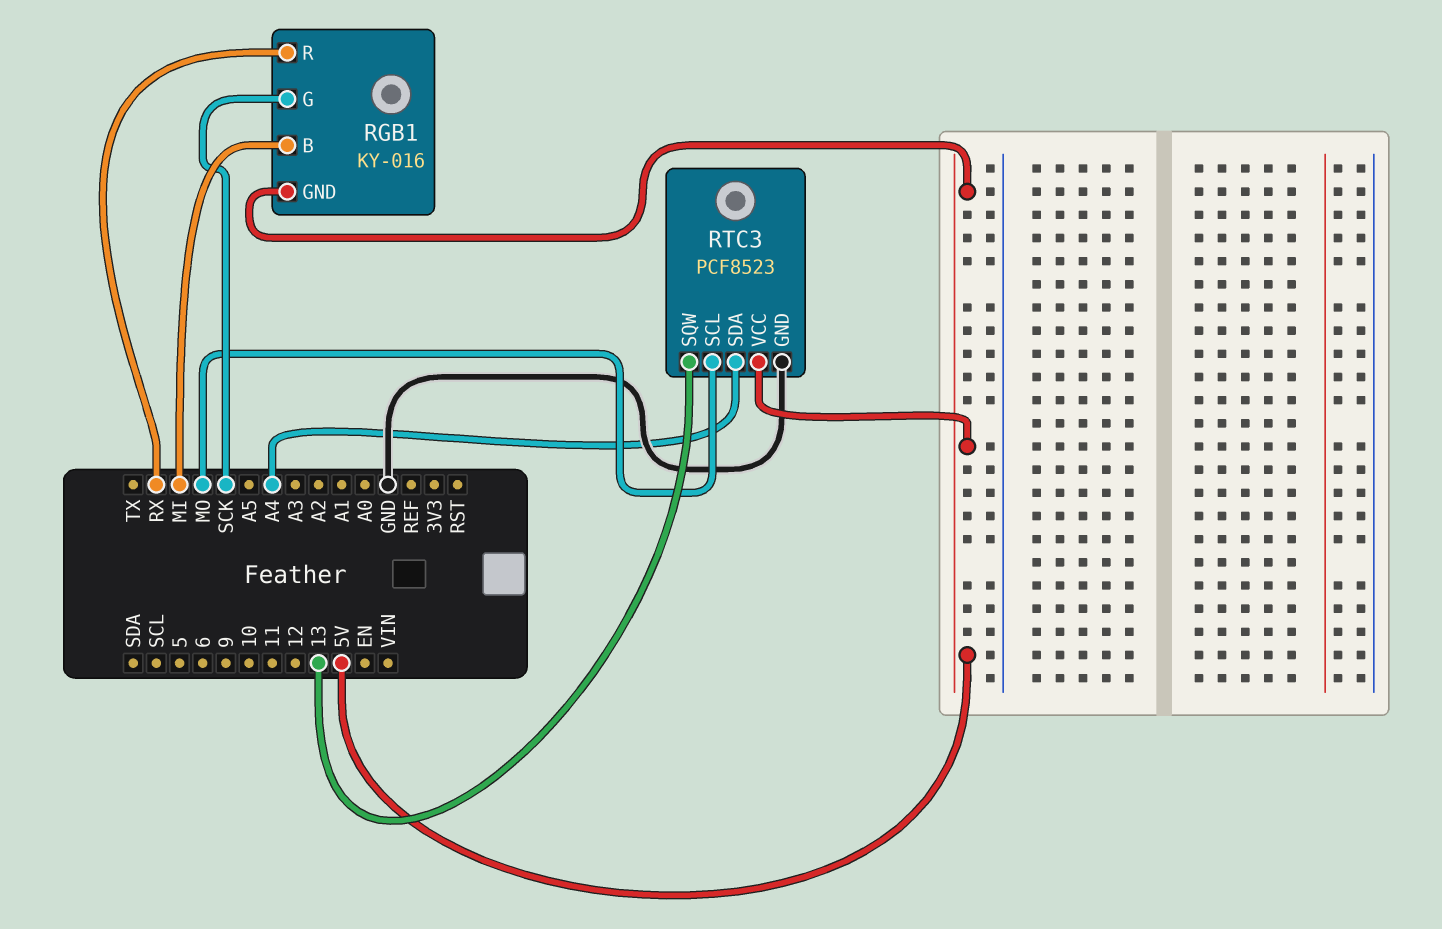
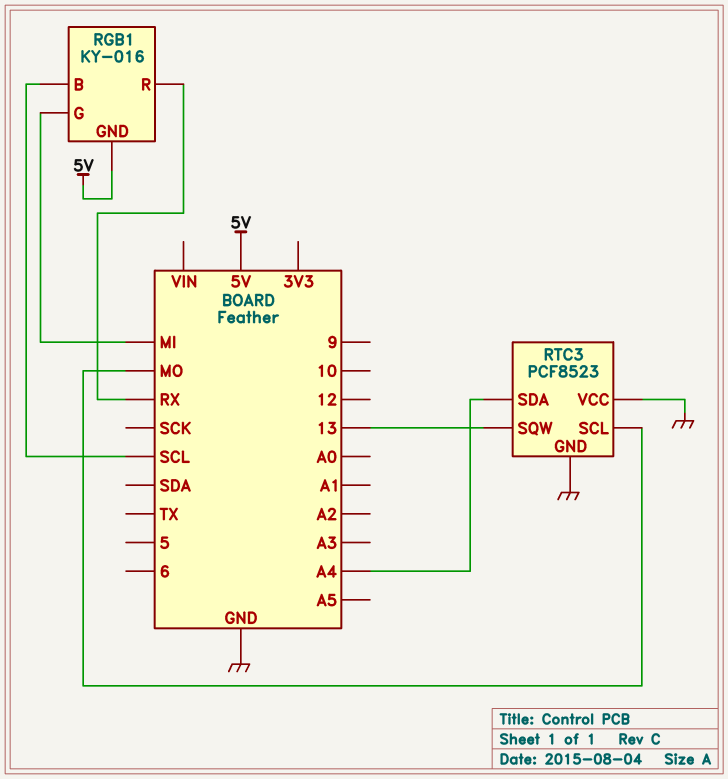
RGB1 pin B: MI -> SCL
RGB1 pin G: SCK -> MI
RTC3 pin VCC: 5V -> GND

